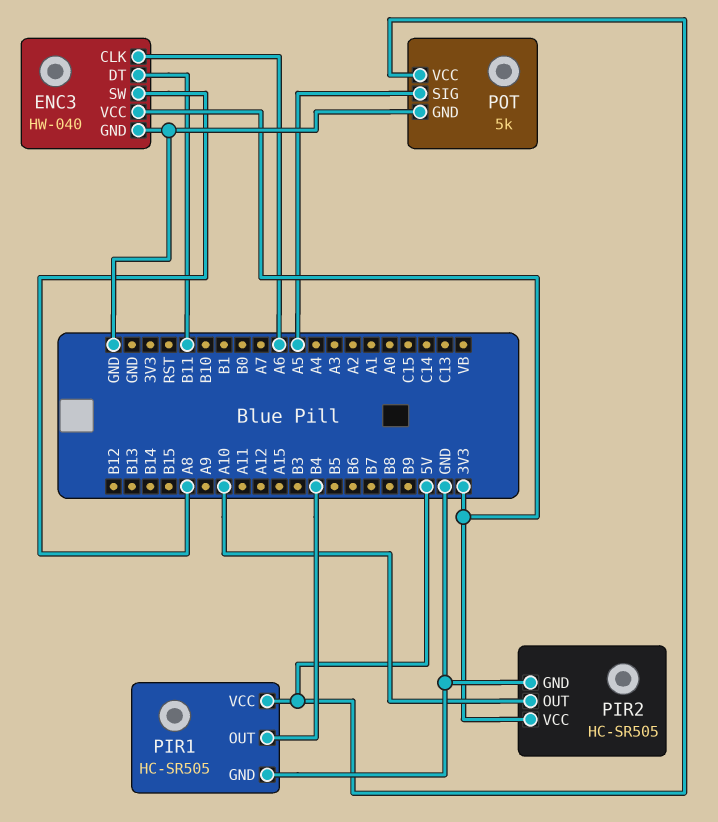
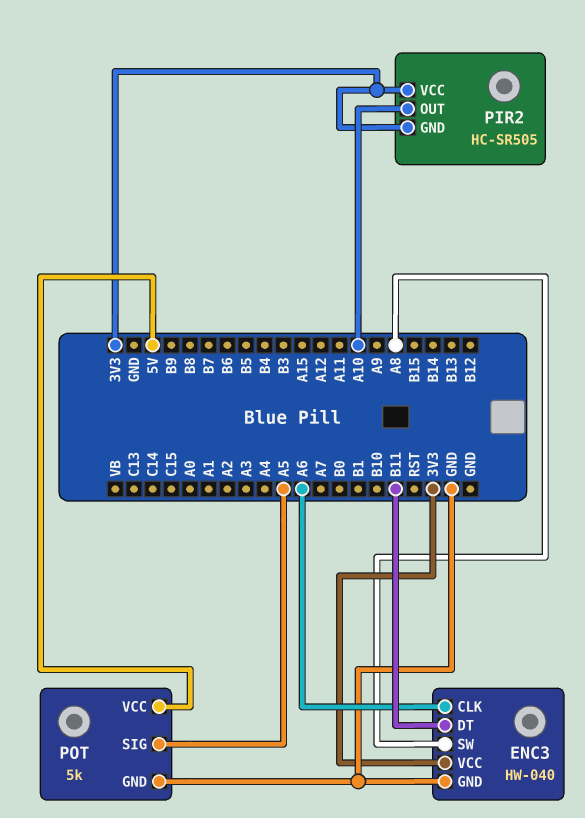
PIR1: HC-SR505 -> none
PIR1 pin GND: GND -> none
PIR1 pin OUT: B4 -> none
PIR1 pin VCC: 5V -> none
PIR2 pin GND: GND -> 3V3

